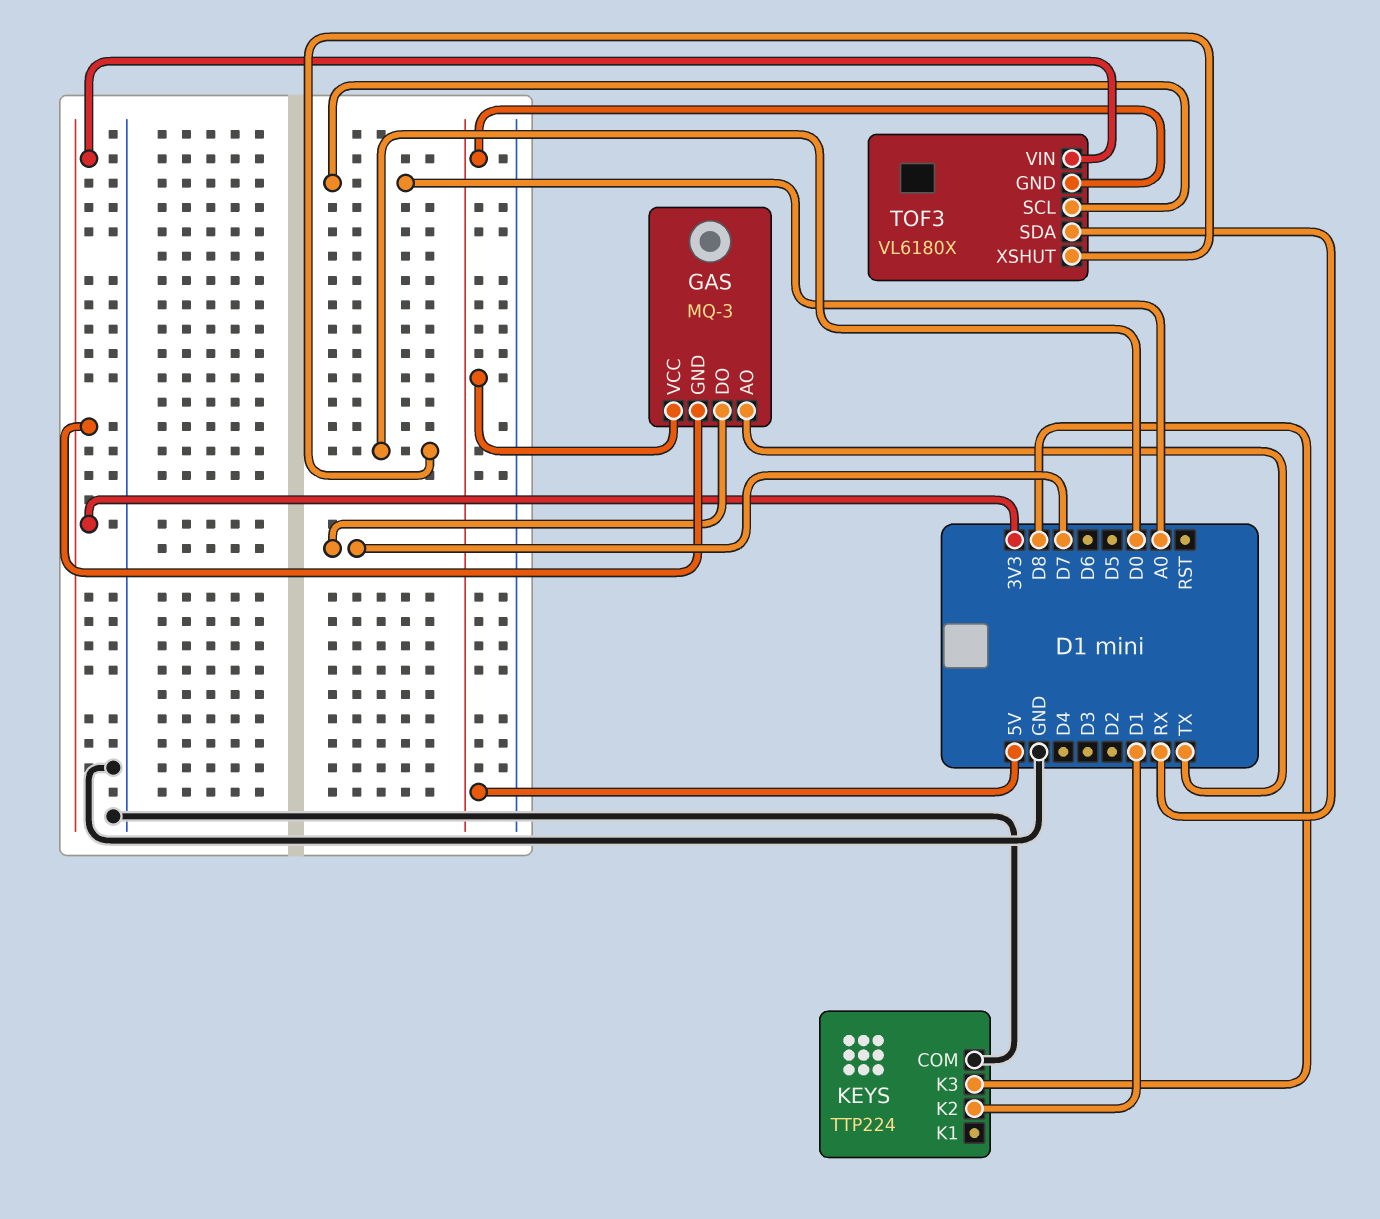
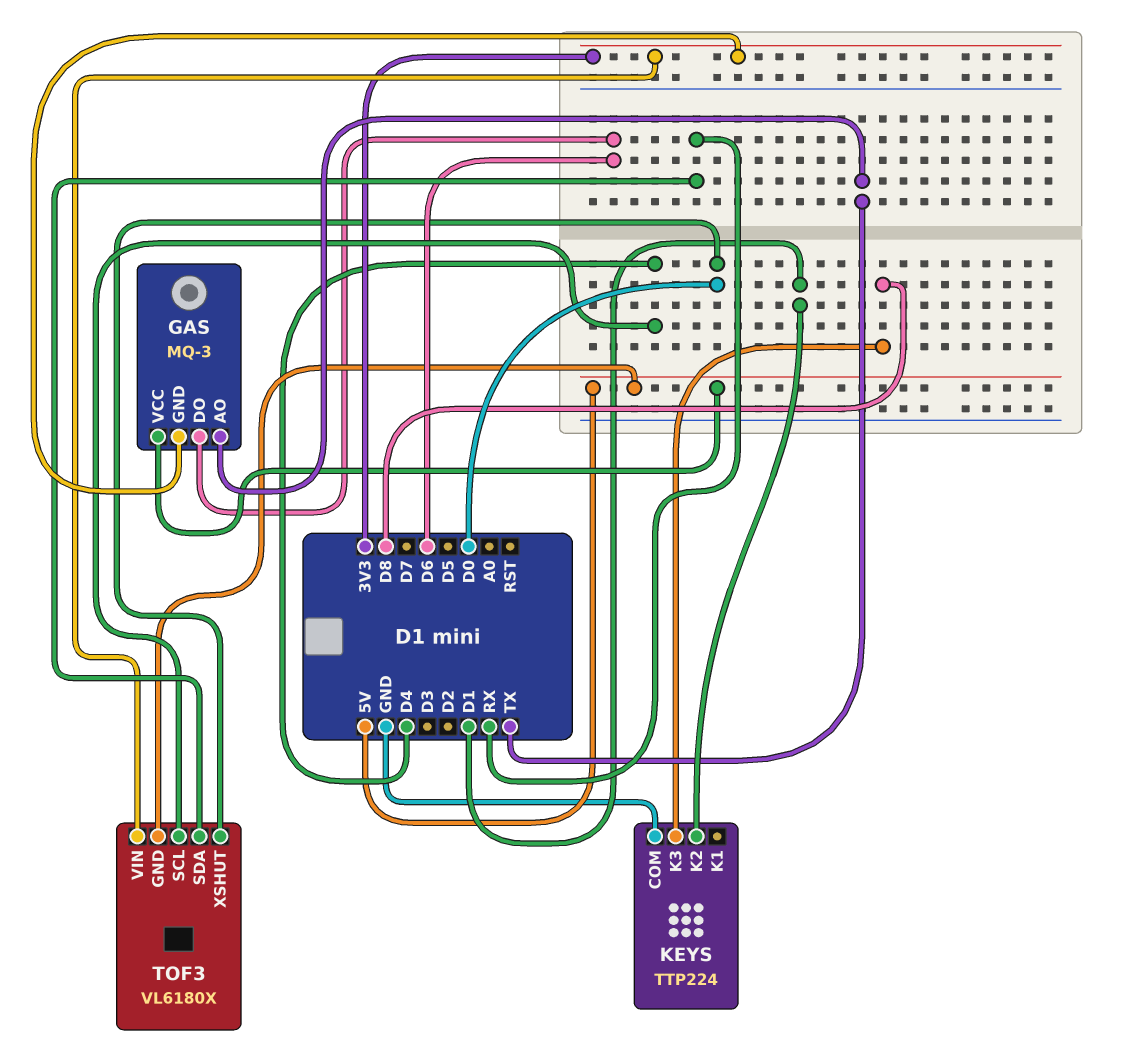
GAS pin DO: D7 -> D6
TOF3 pin SCL: A0 -> D4

